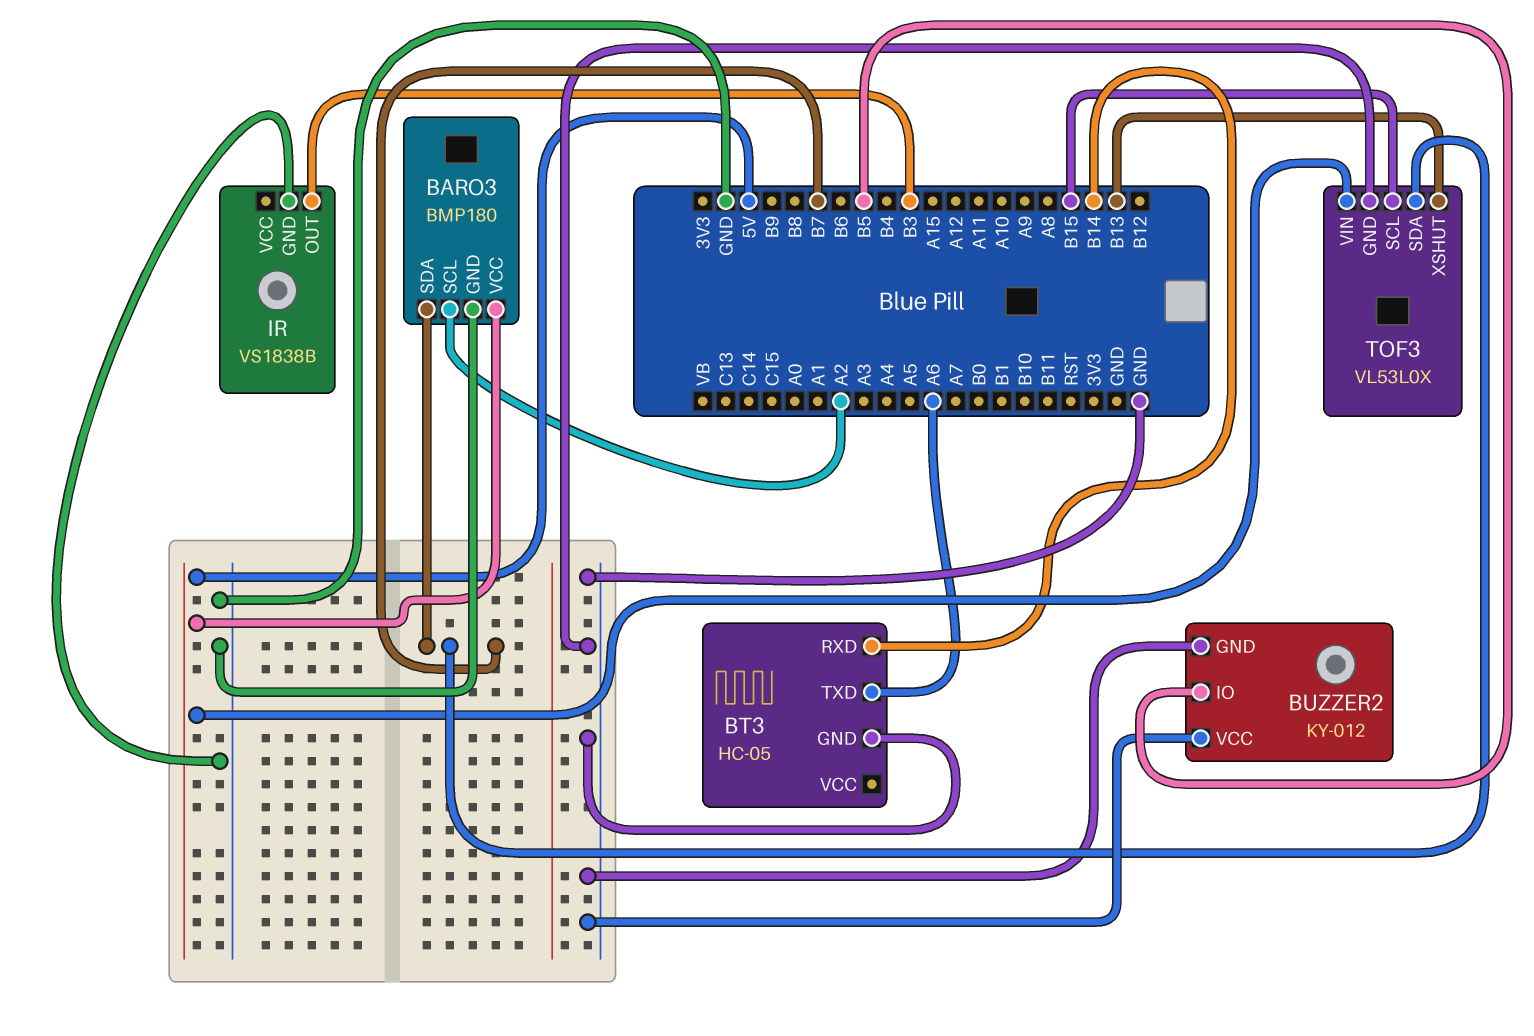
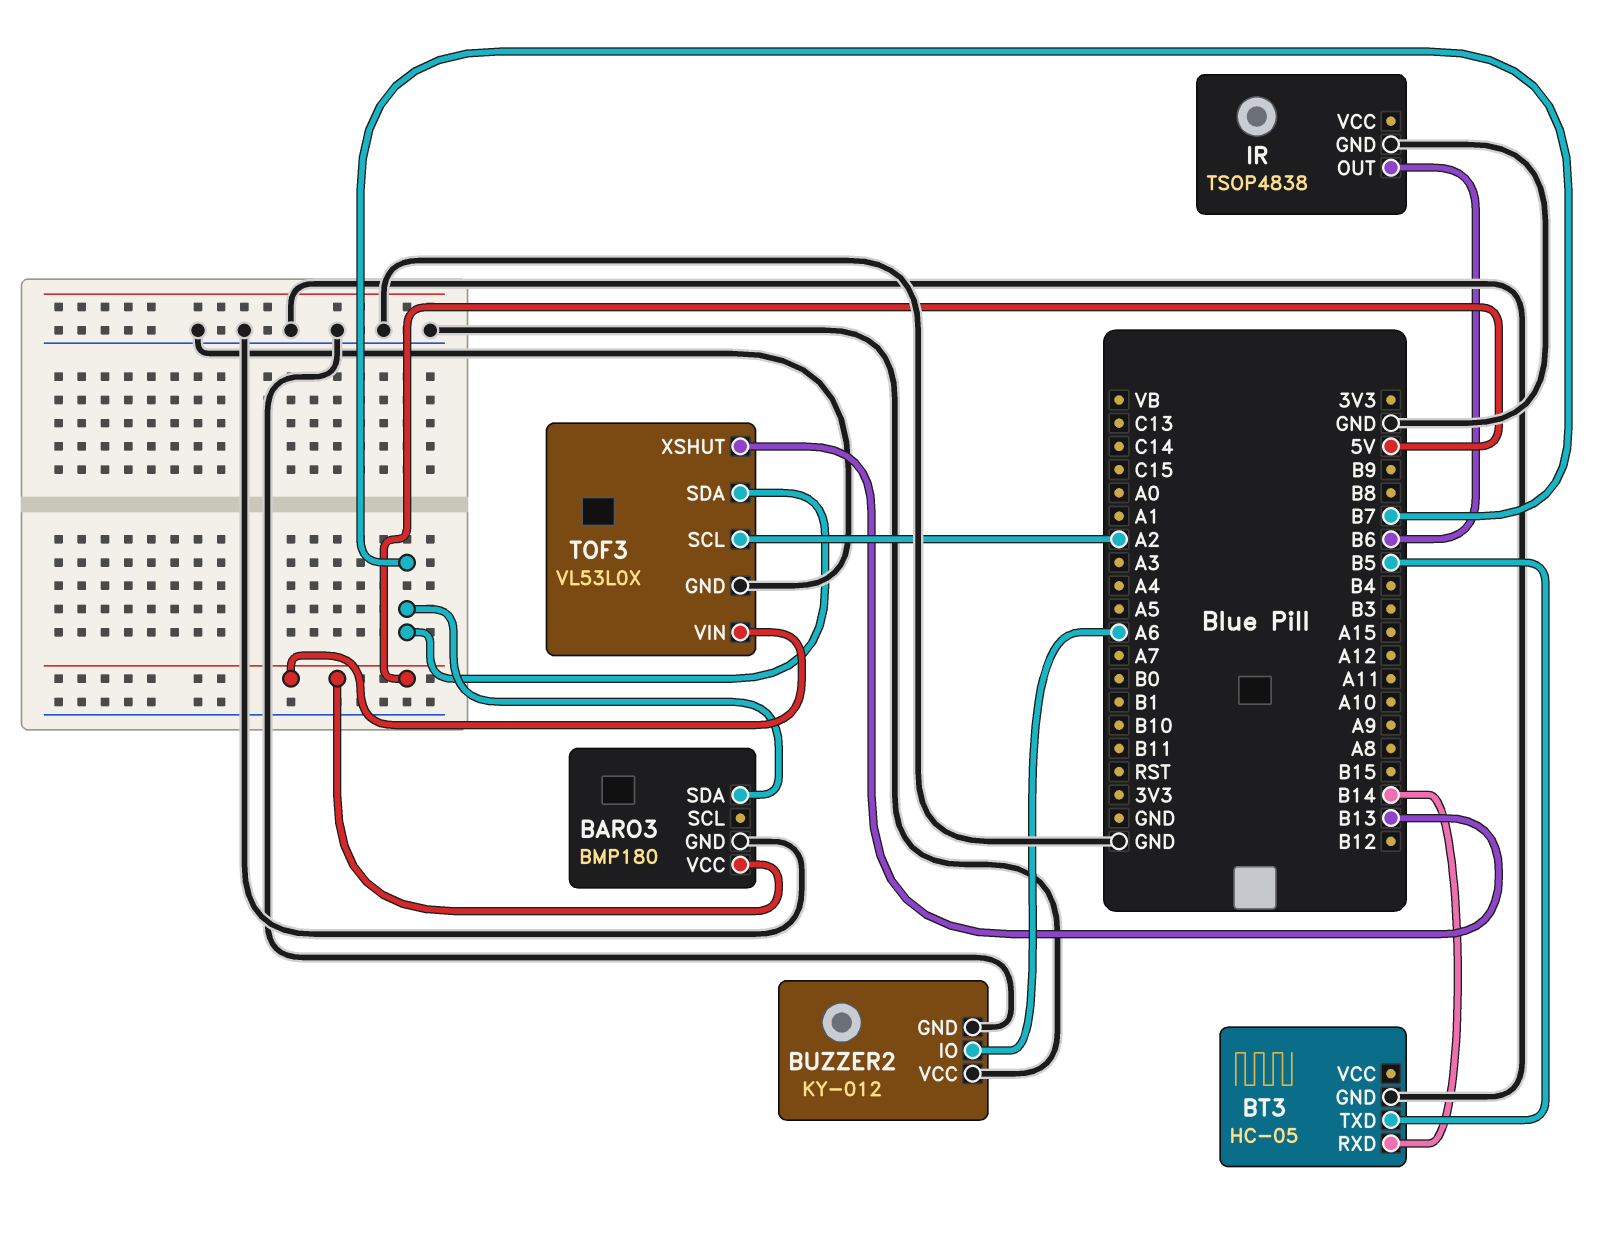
BARO3 pin SCL: A2 -> none
BT3 pin TXD: A6 -> B5
BUZZER2 pin IO: B5 -> A6
IR: VS1838B -> TSOP4838
IR pin OUT: B3 -> B6
TOF3 pin SCL: B15 -> A2

